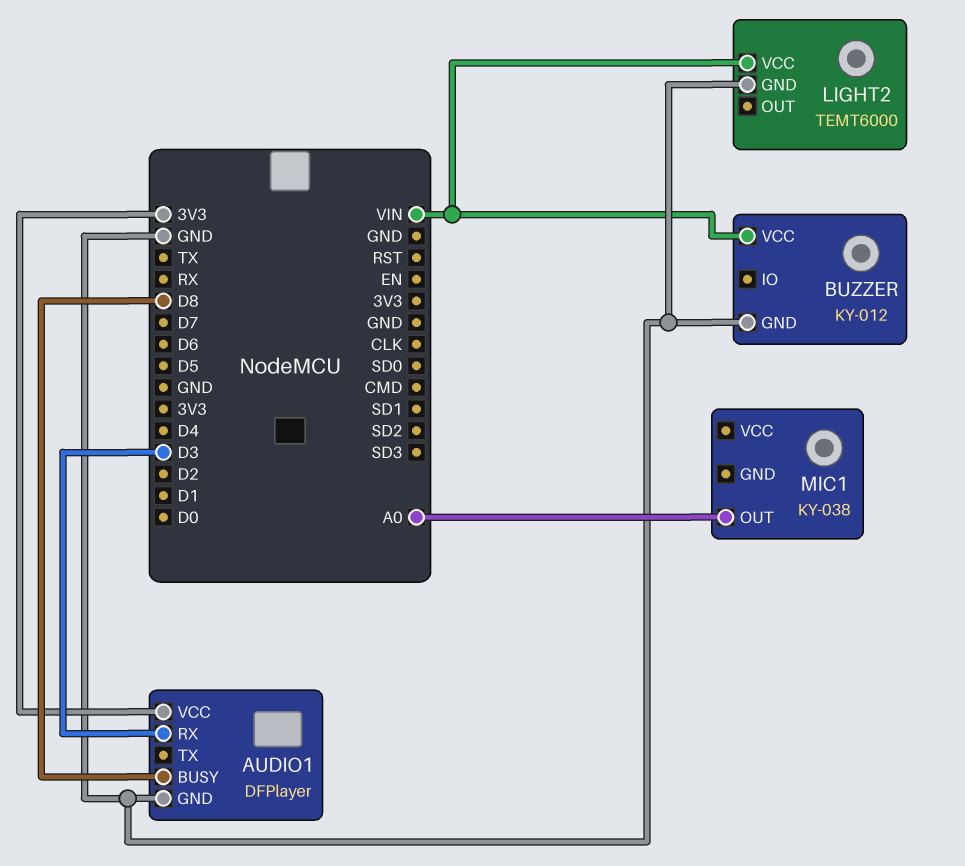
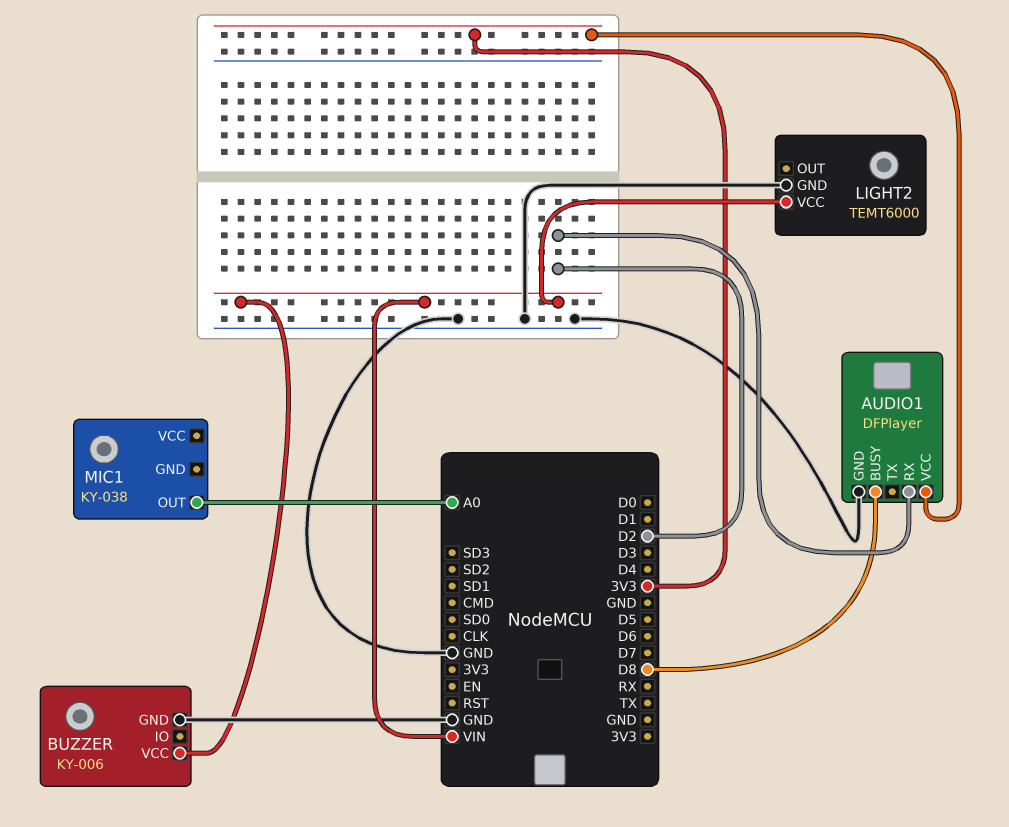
AUDIO1 pin RX: D3 -> D2
BUZZER: KY-012 -> KY-006

